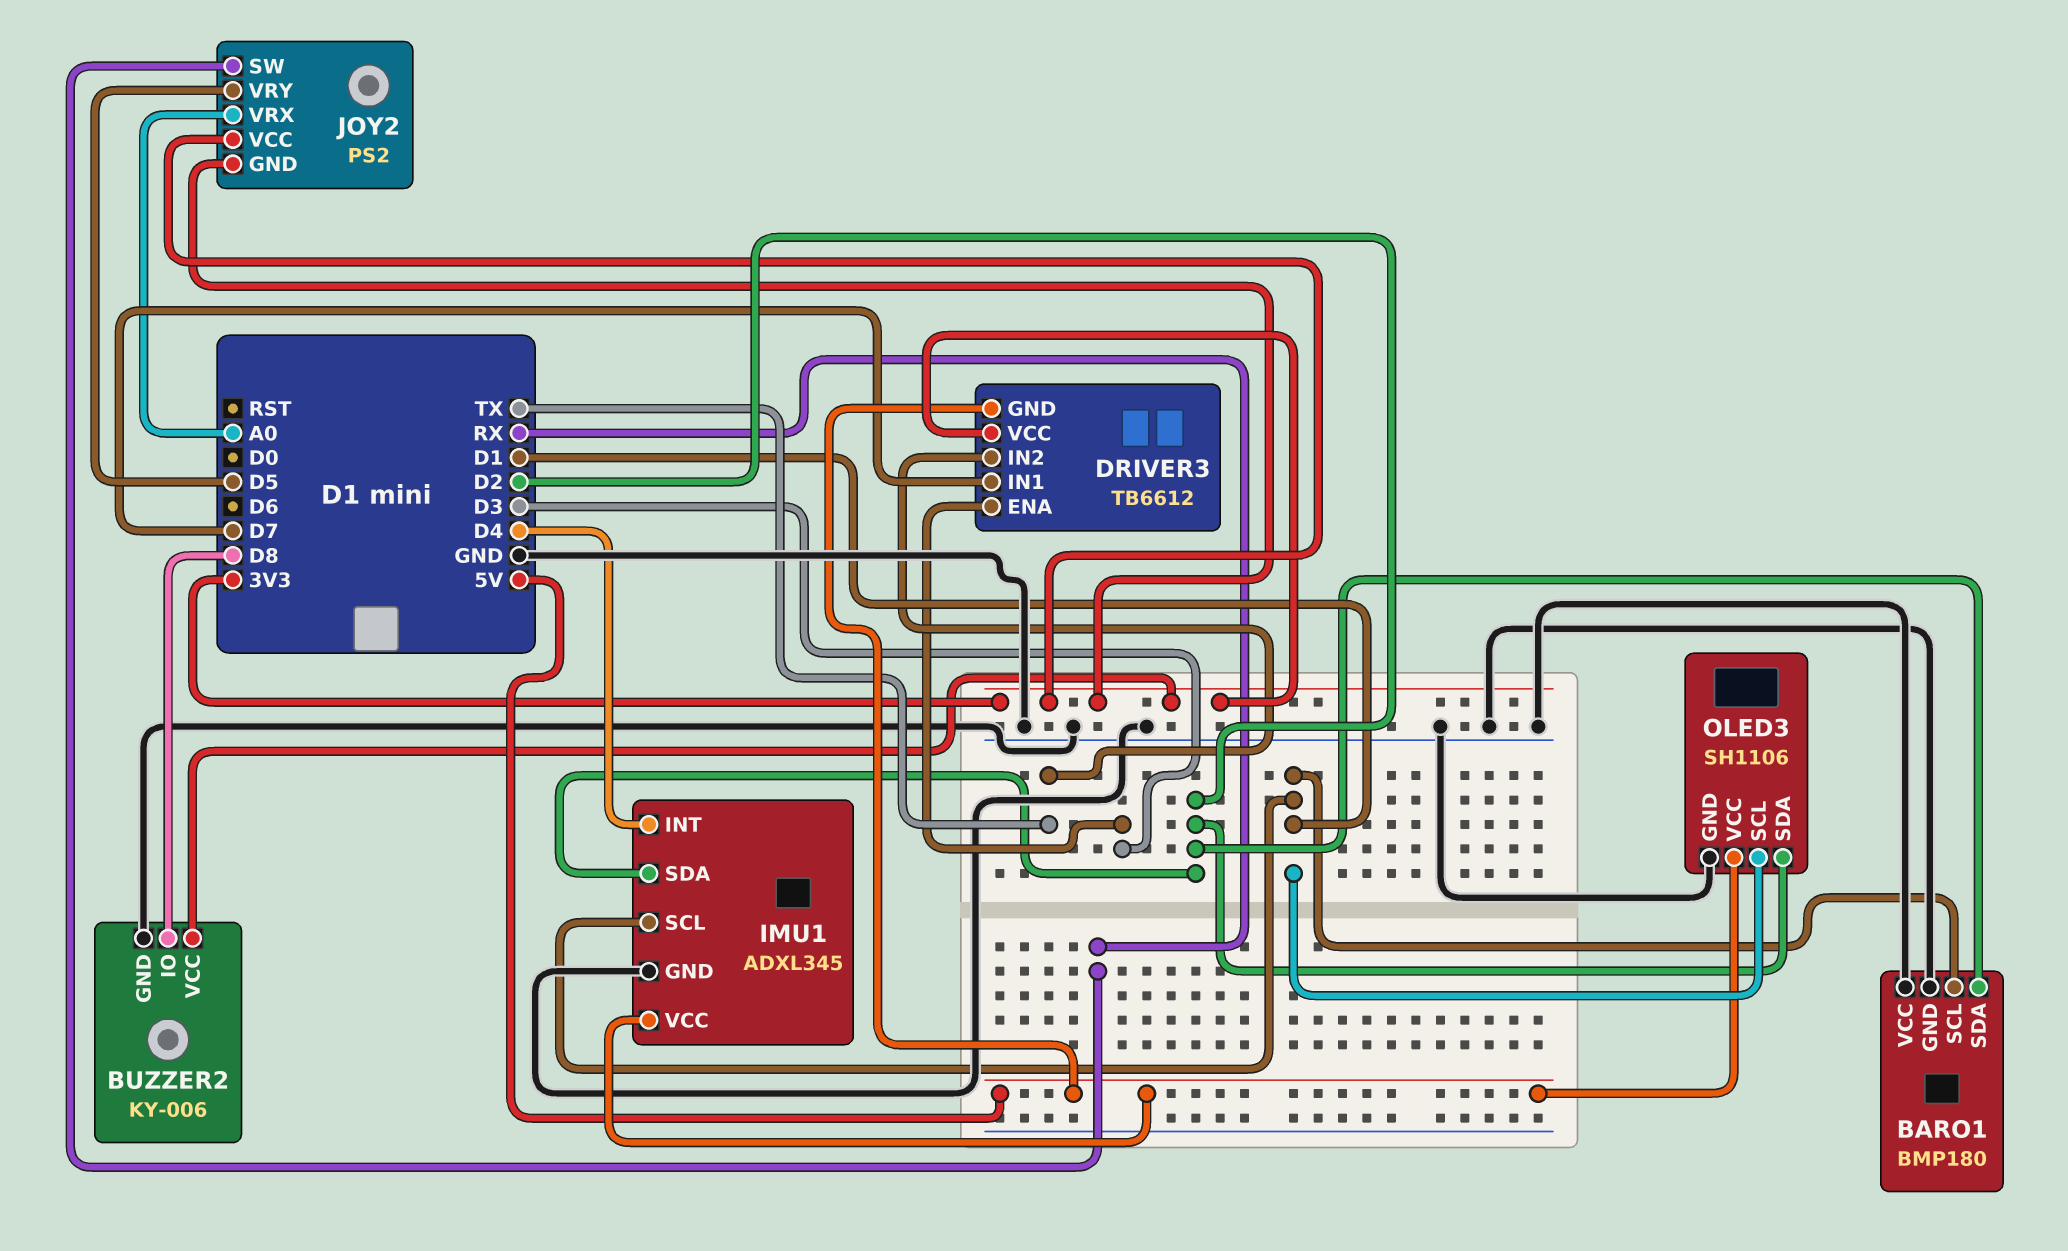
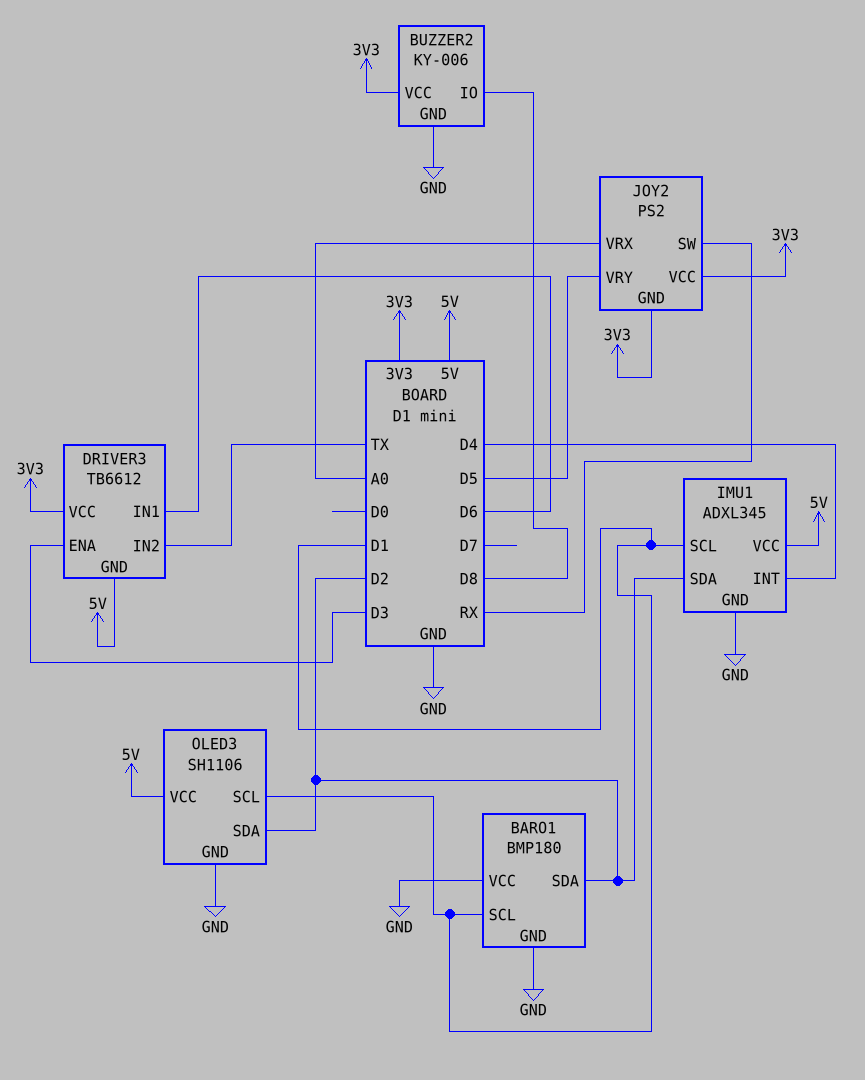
DRIVER3 pin IN1: D7 -> D6

